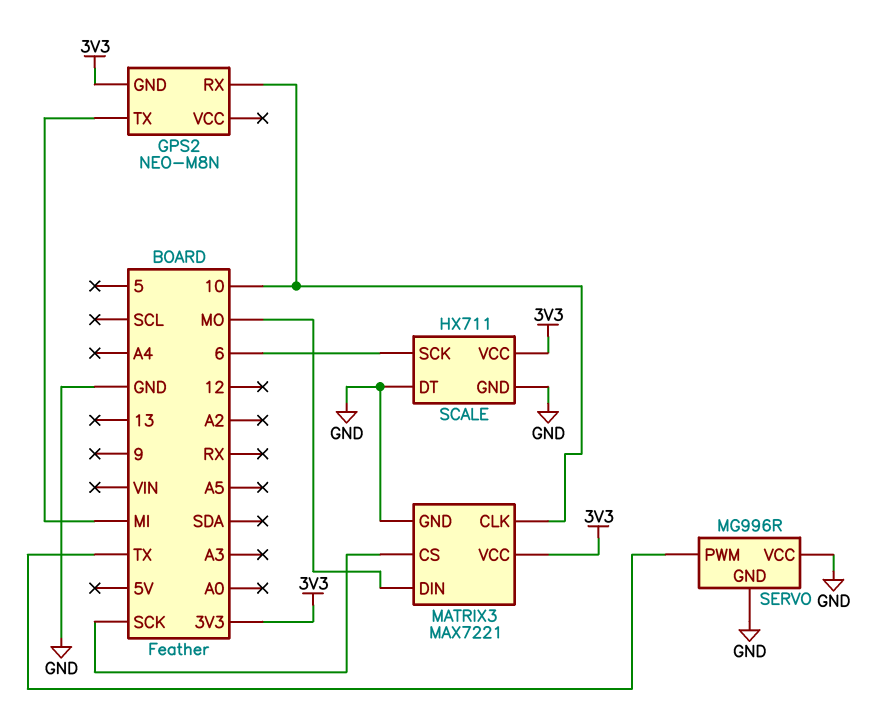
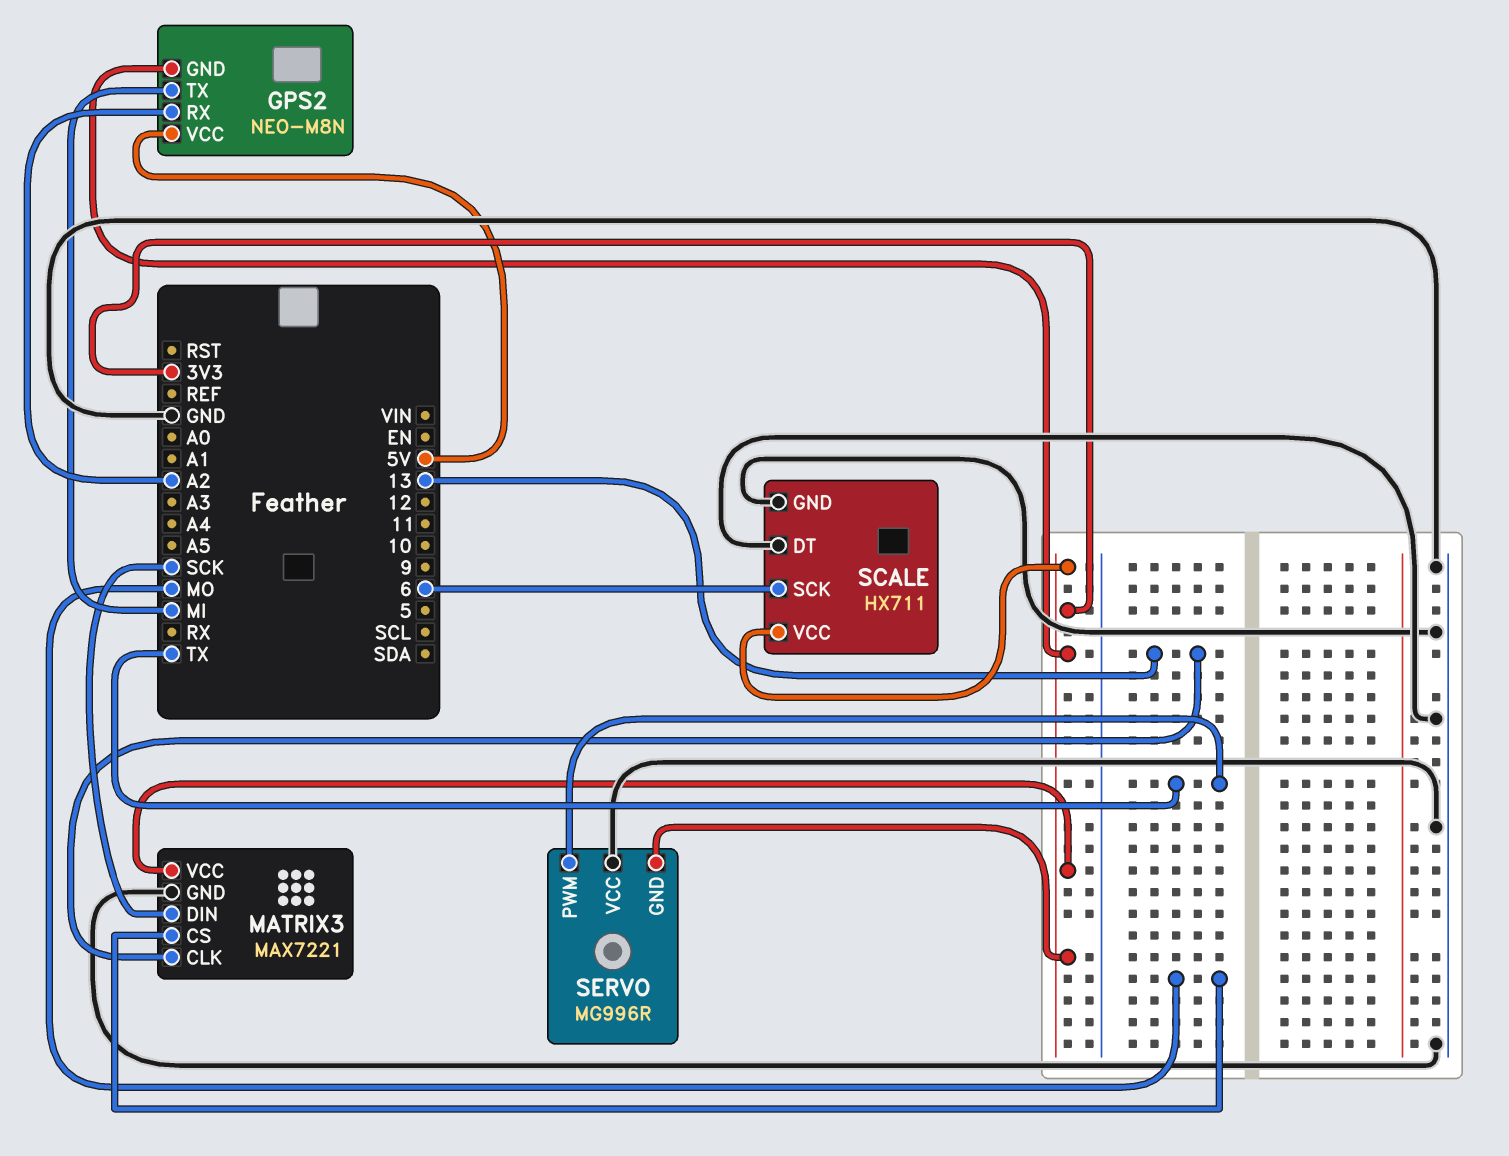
GPS2 pin RX: 10 -> A2
GPS2 pin VCC: none -> 5V
MATRIX3 pin CLK: 10 -> 13
MATRIX3 pin CS: SCK -> MO
MATRIX3 pin DIN: MO -> SCK
SERVO pin GND: GND -> 3V3

